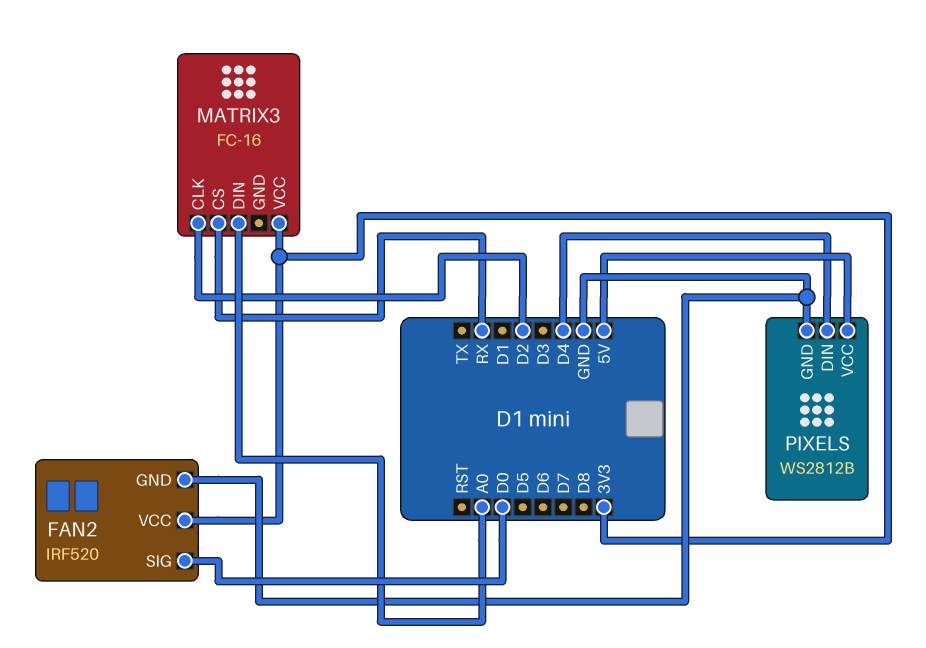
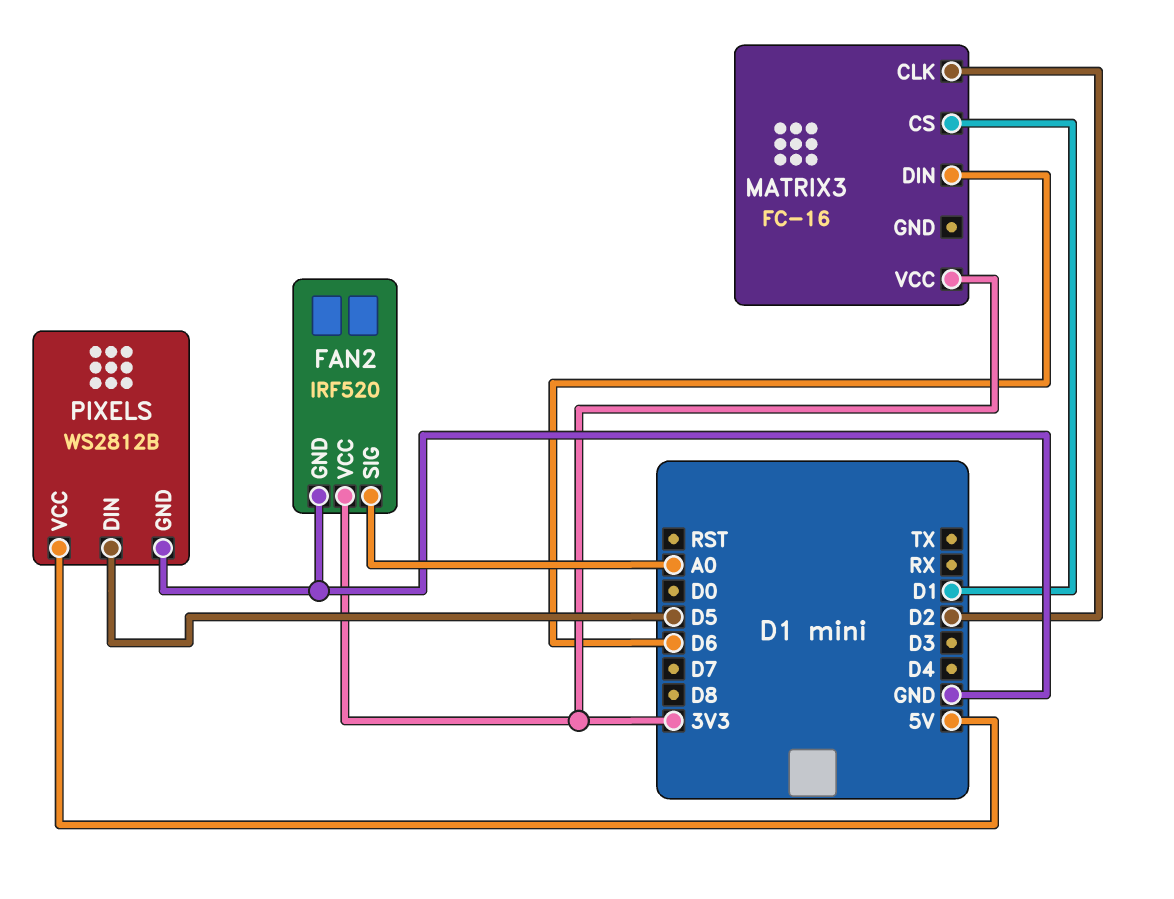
FAN2 pin SIG: D0 -> A0
MATRIX3 pin CS: RX -> D1
MATRIX3 pin DIN: A0 -> D6
PIXELS pin DIN: D4 -> D5

